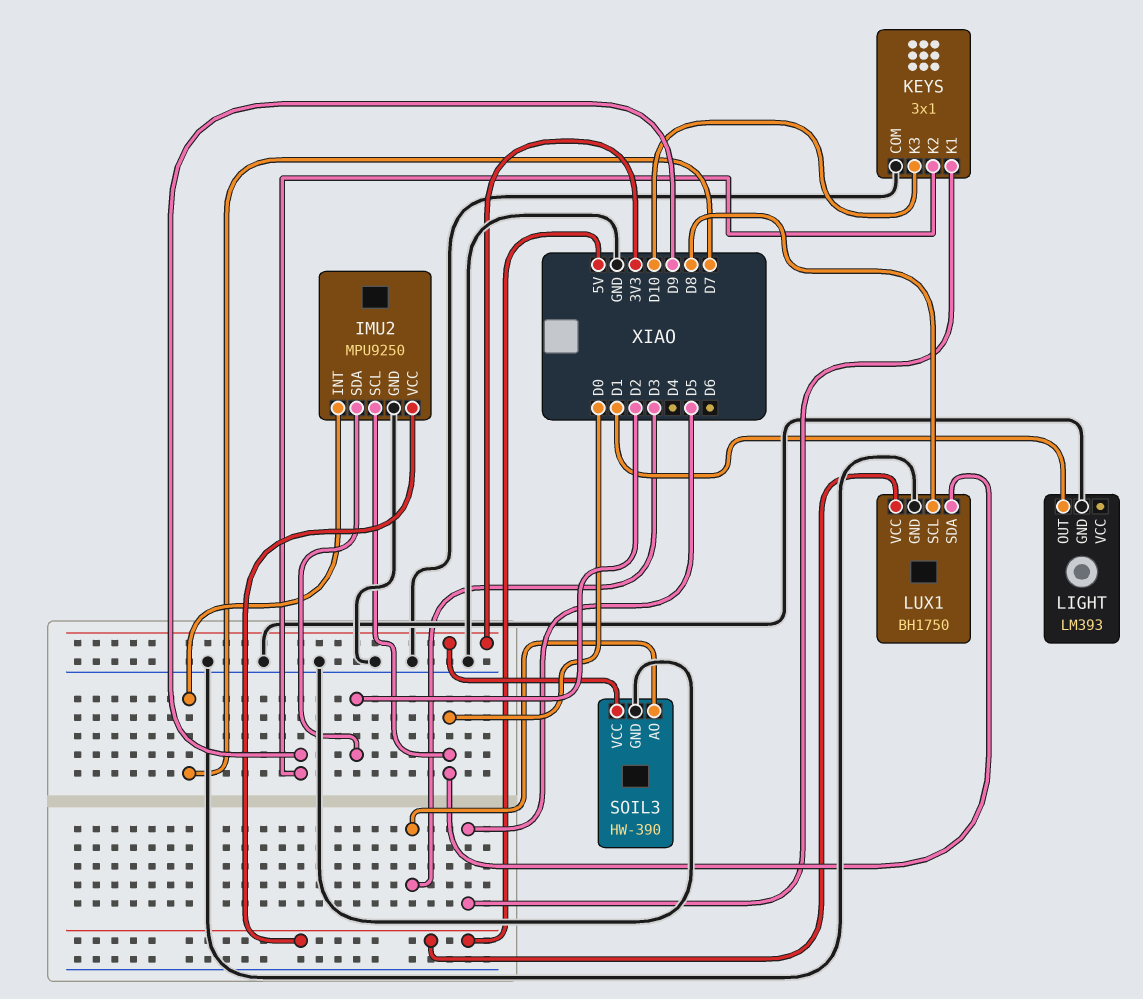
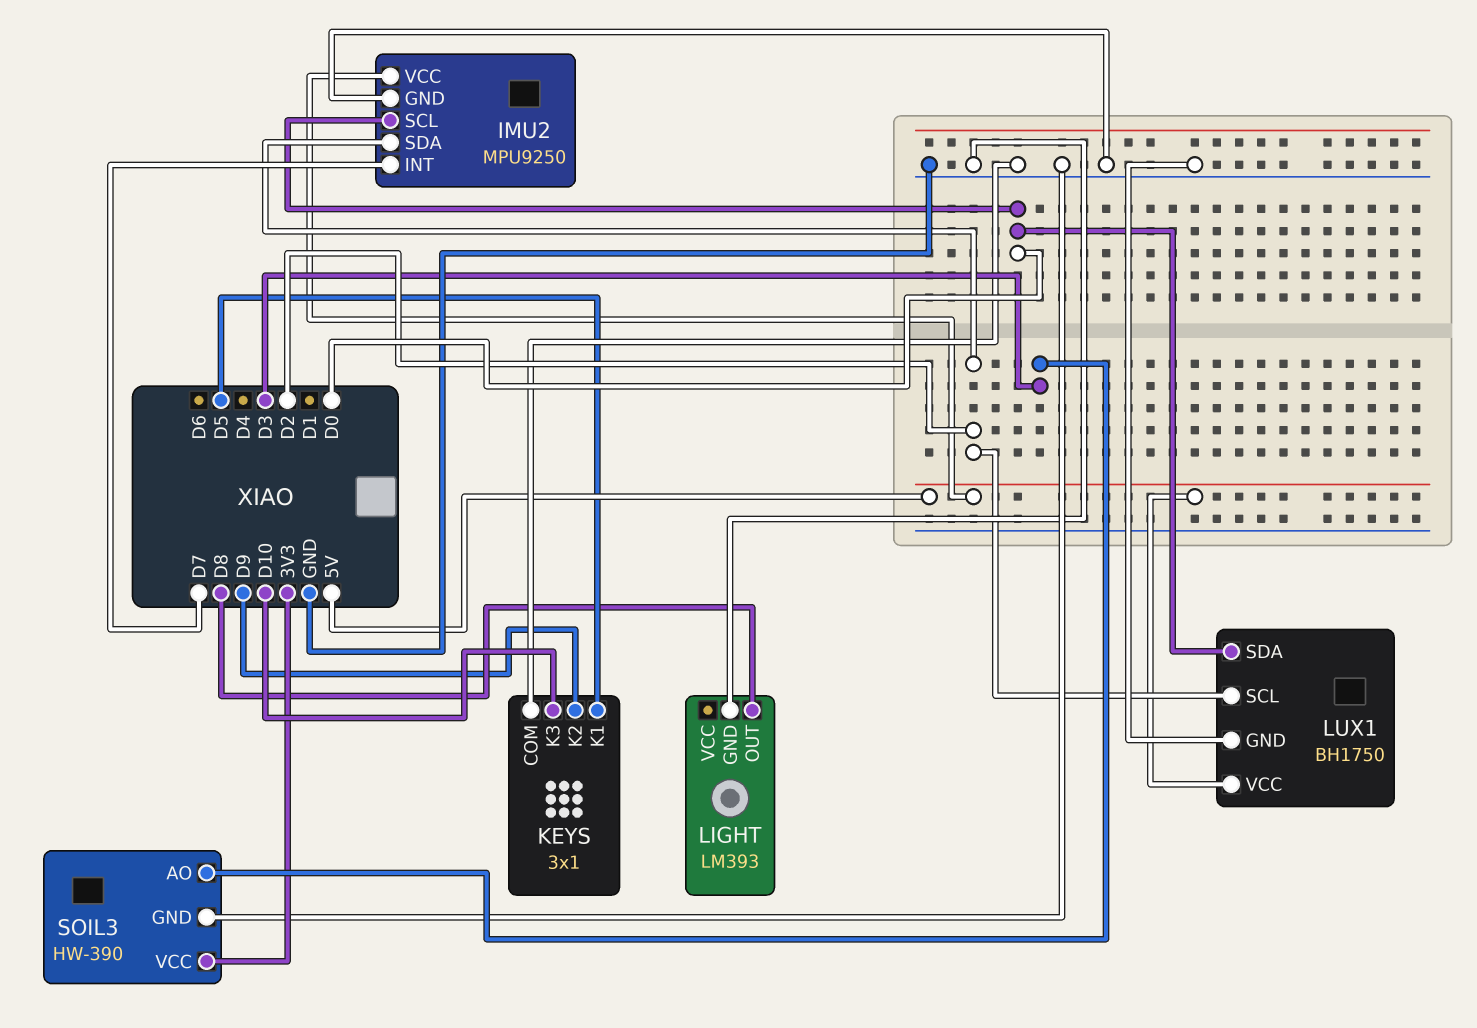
LIGHT pin OUT: D1 -> D8
LUX1 pin SCL: D8 -> D2

